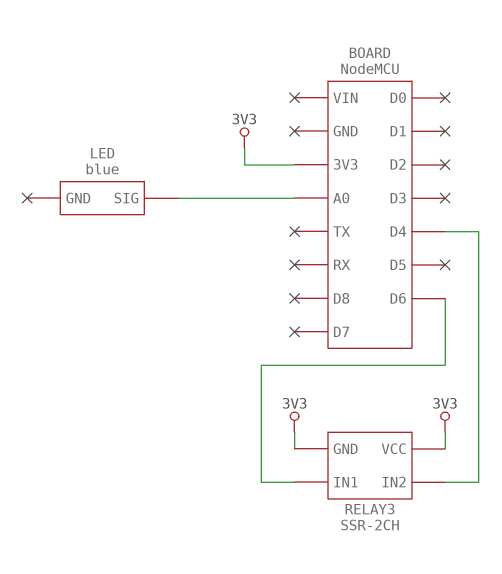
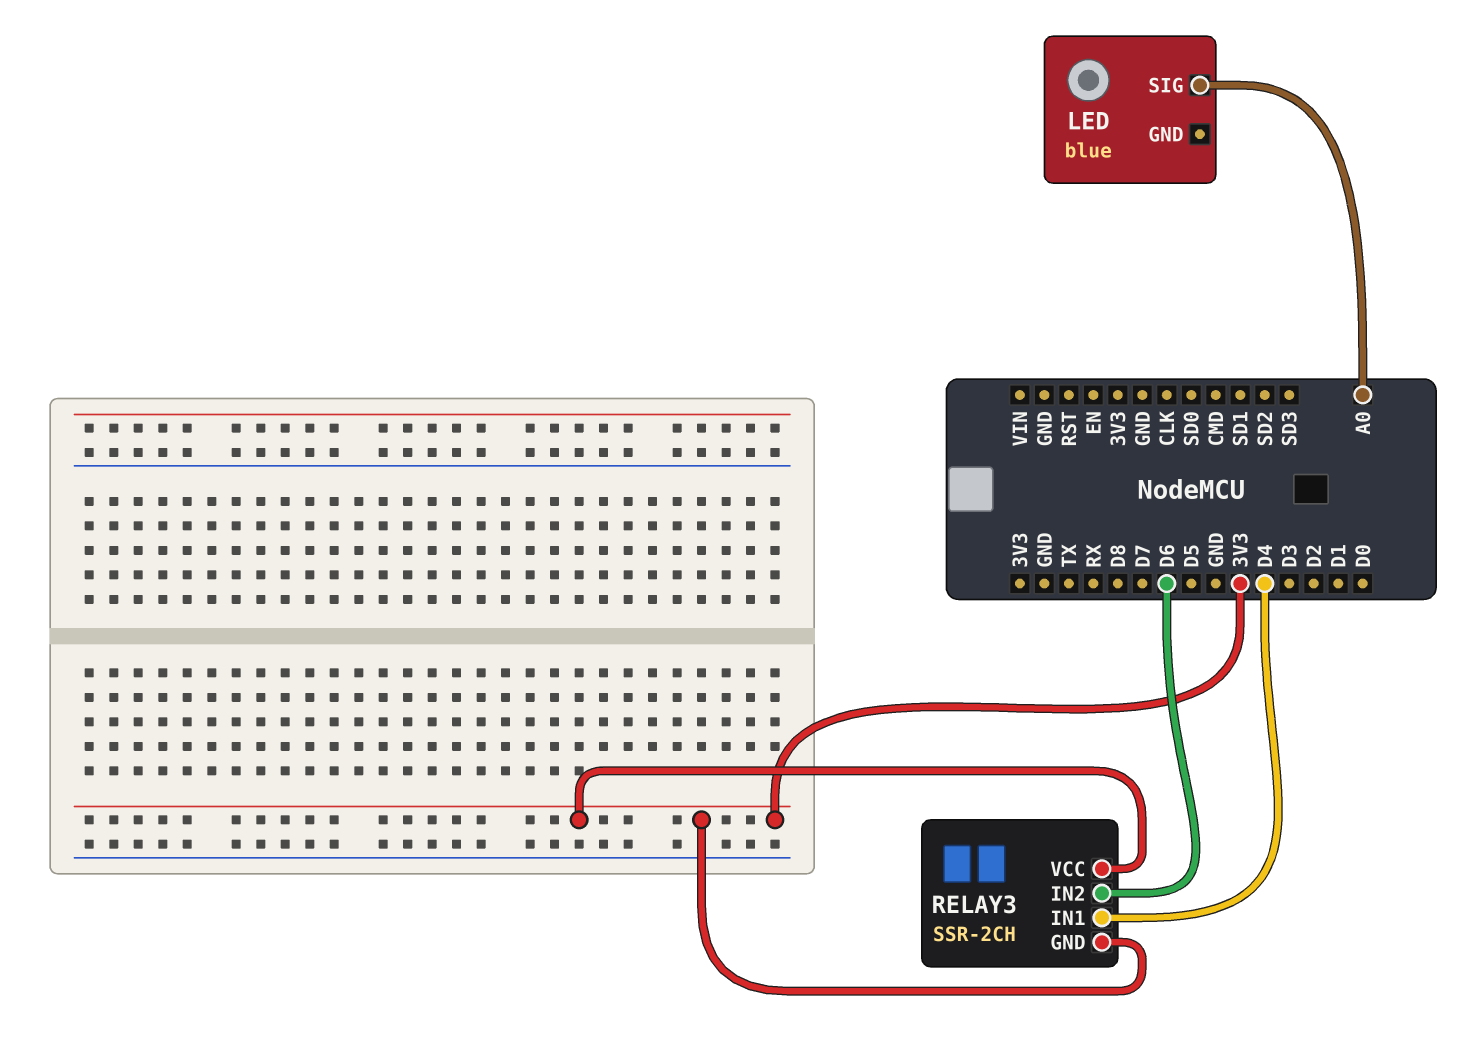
RELAY3 pin IN1: D6 -> D4
RELAY3 pin IN2: D4 -> D6

